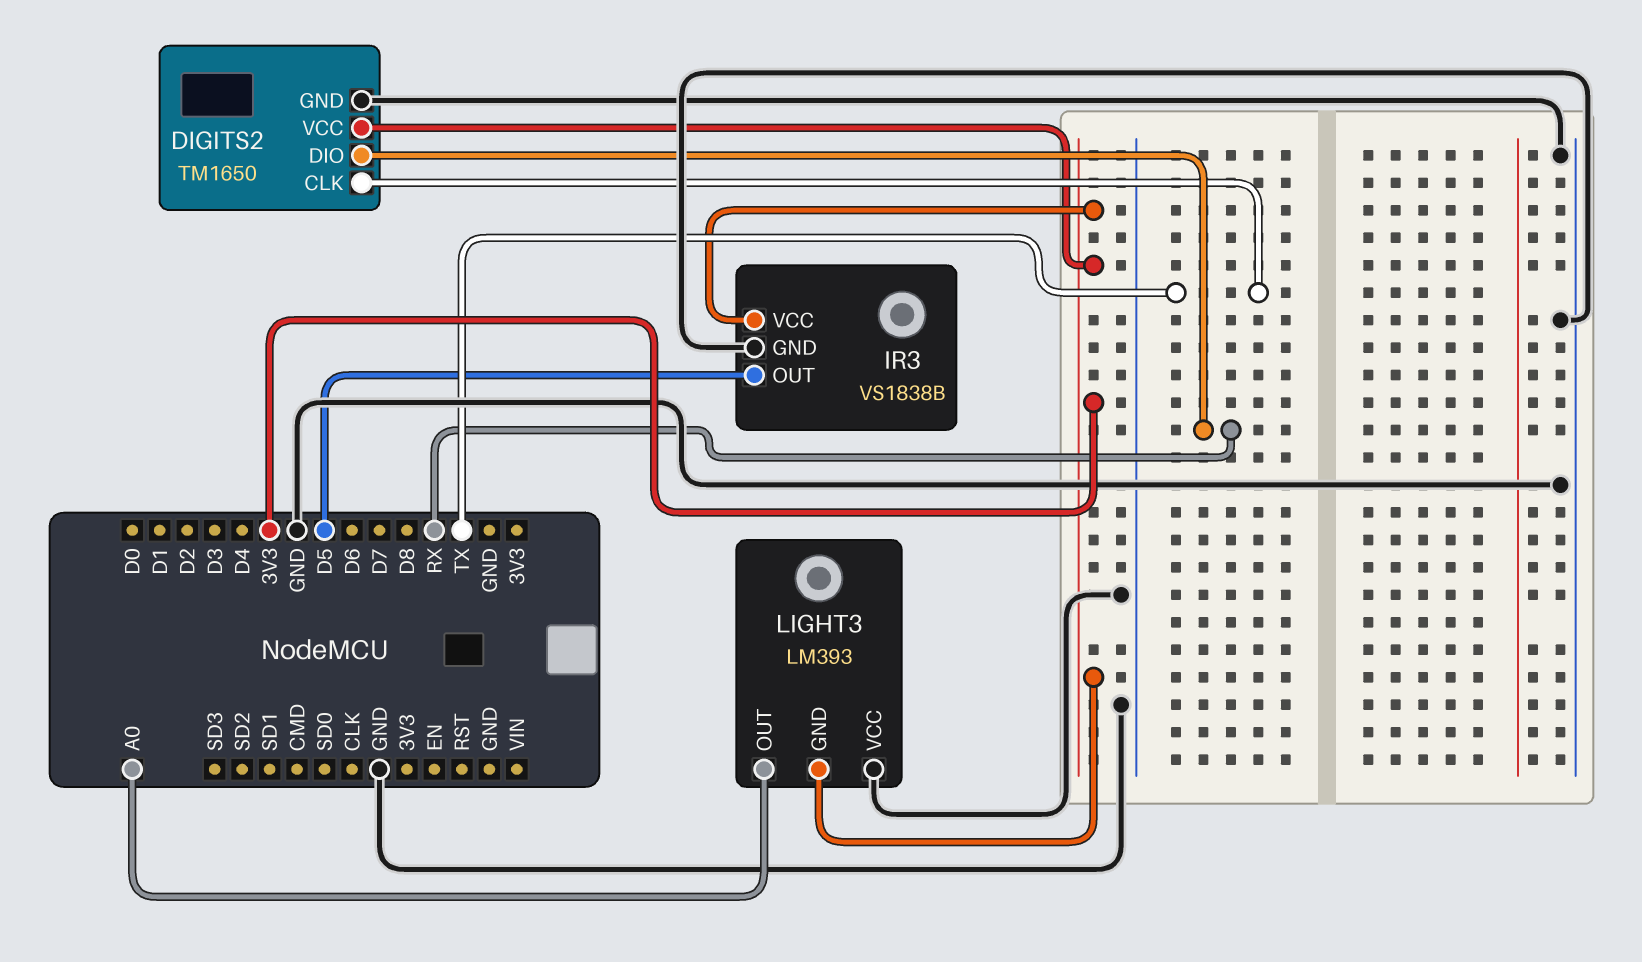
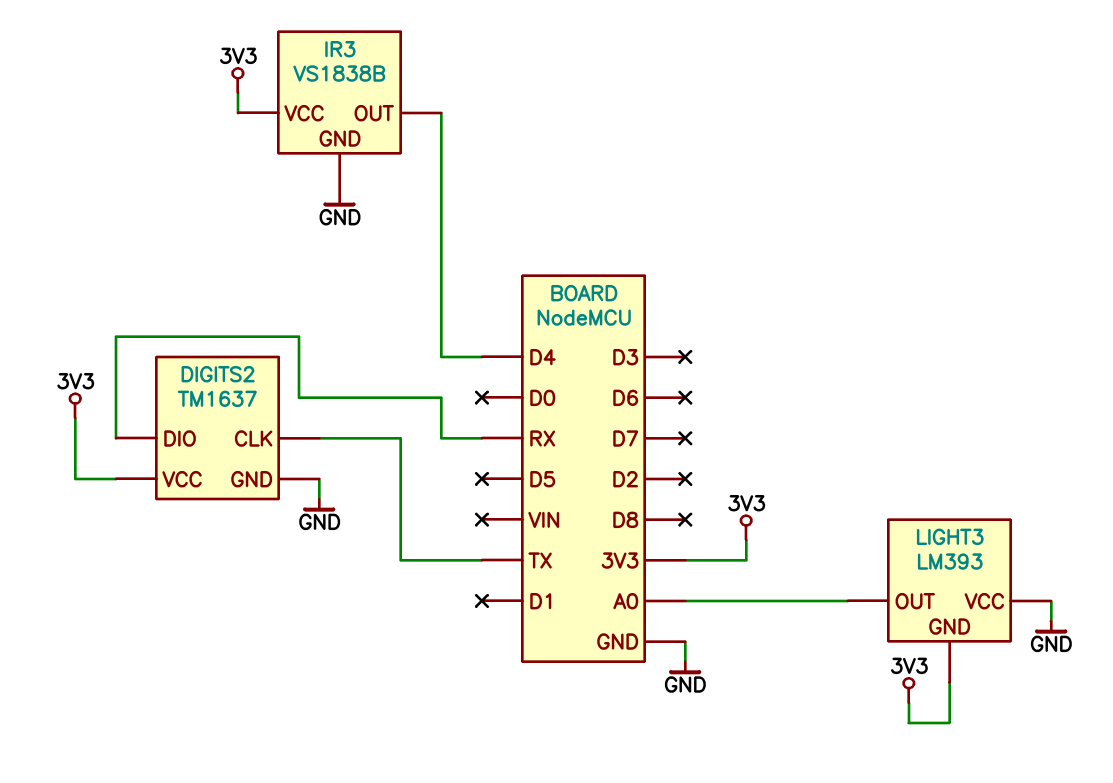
DIGITS2: TM1650 -> TM1637
IR3 pin OUT: D5 -> D4

